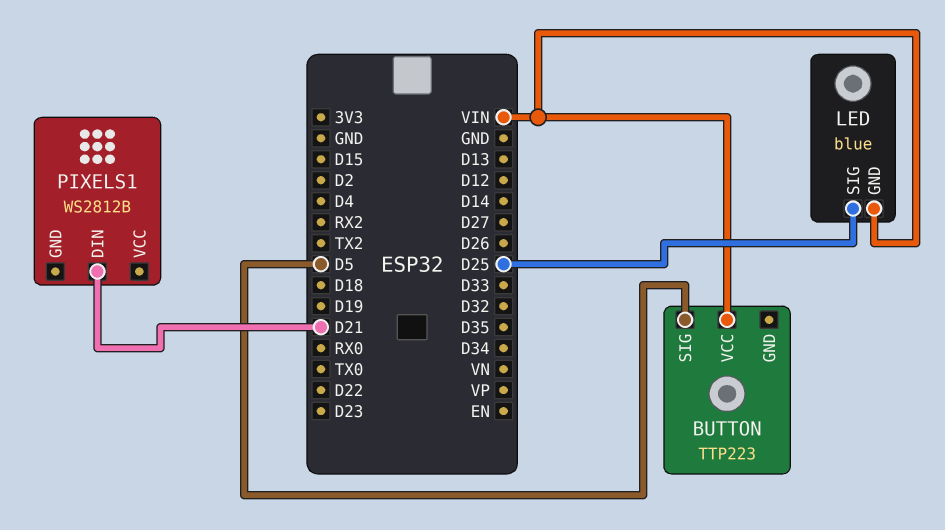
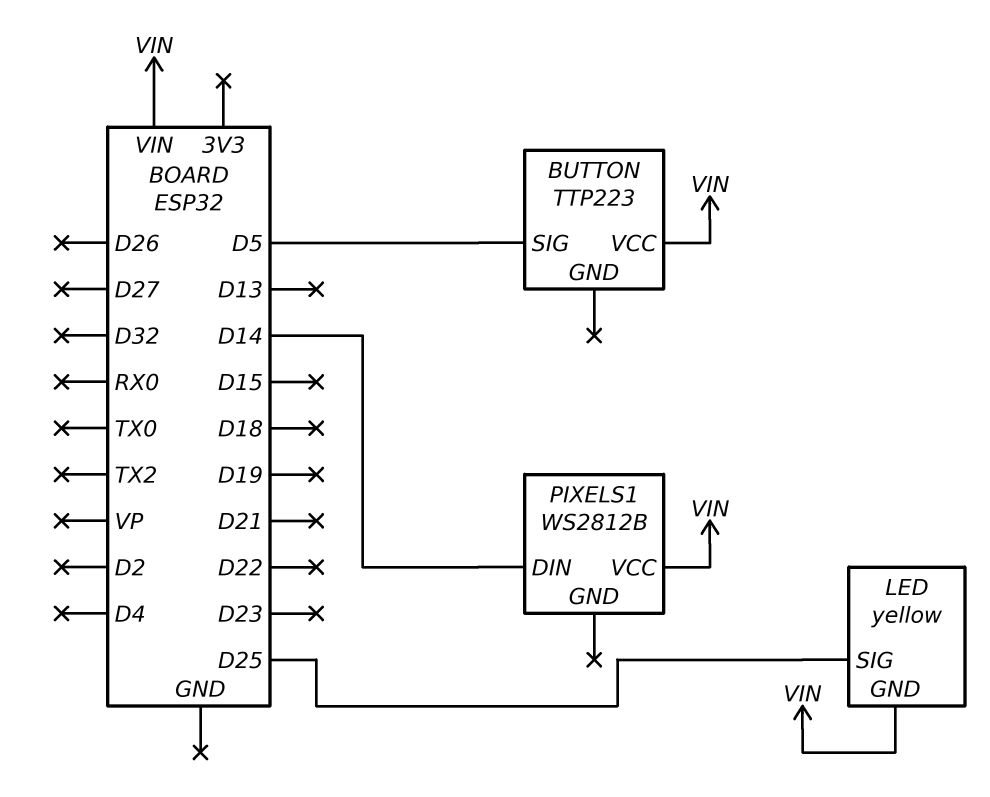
LED: blue -> yellow
PIXELS1 pin DIN: D21 -> D14
PIXELS1 pin VCC: none -> VIN

